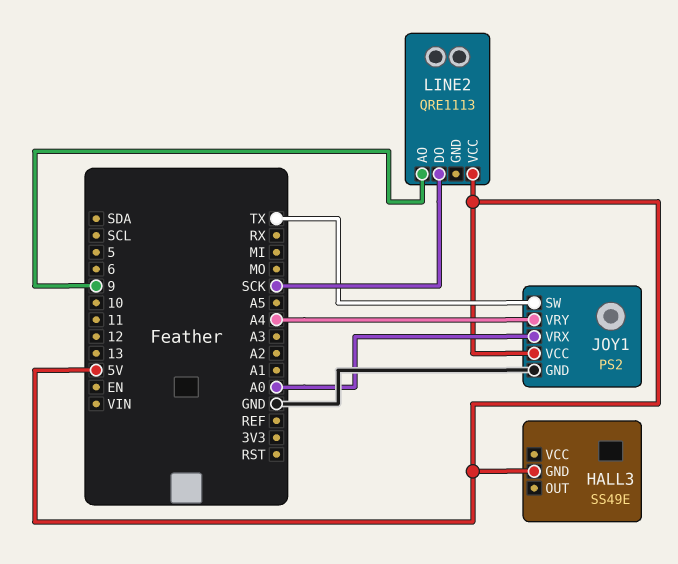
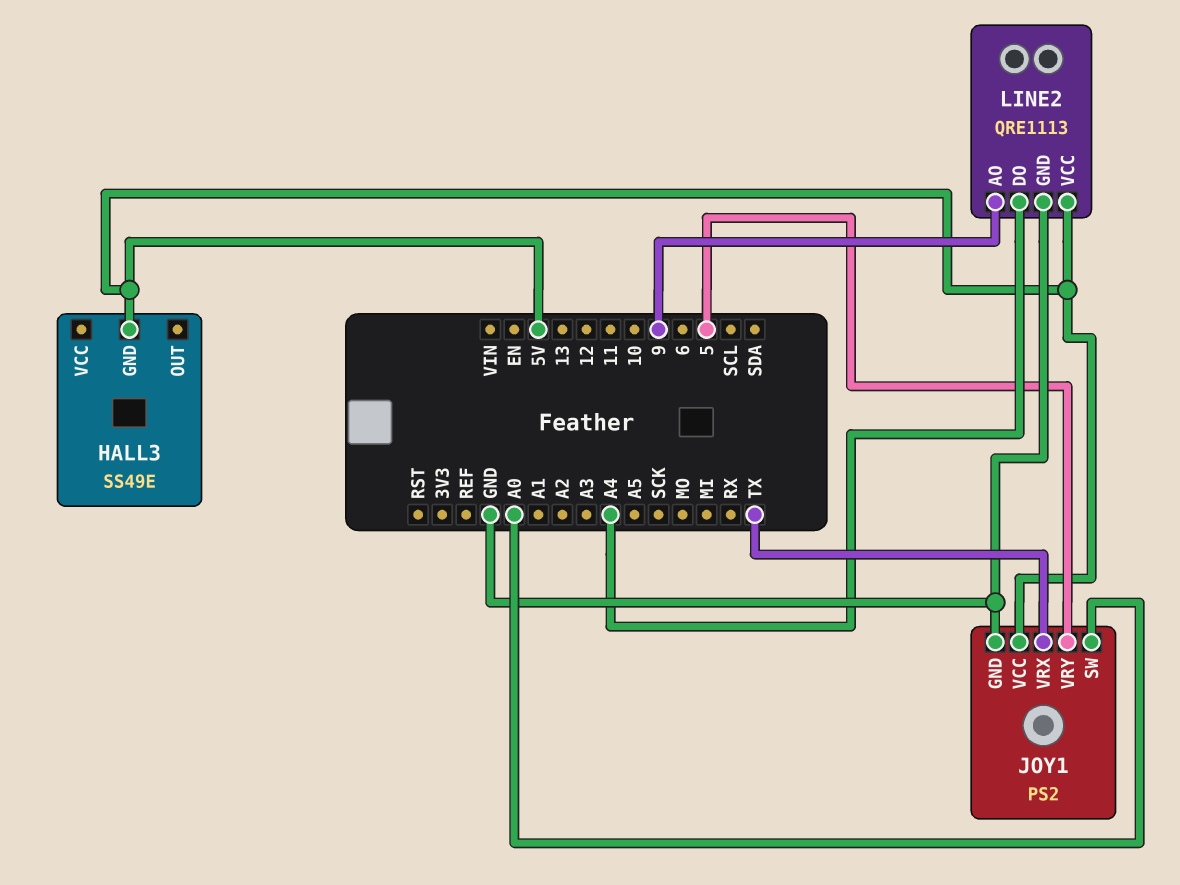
JOY1 pin SW: TX -> A0
JOY1 pin VRX: A0 -> TX
JOY1 pin VRY: A4 -> 5
LINE2 pin DO: SCK -> A4
LINE2 pin GND: none -> GND

